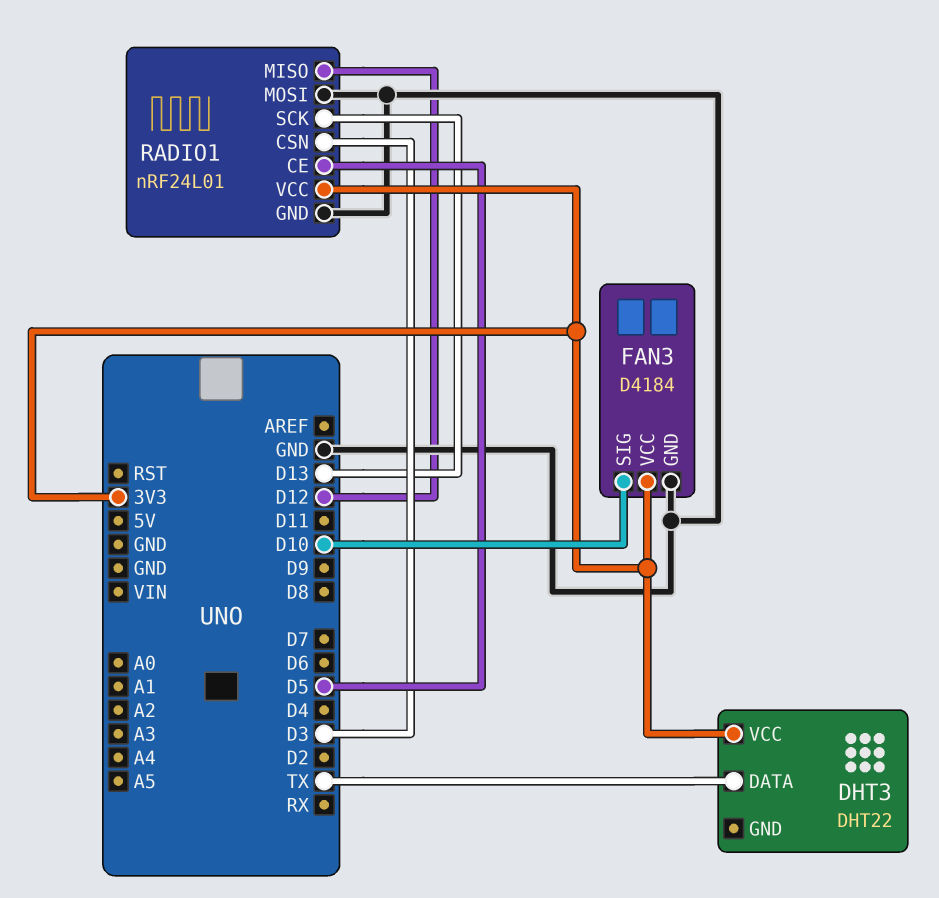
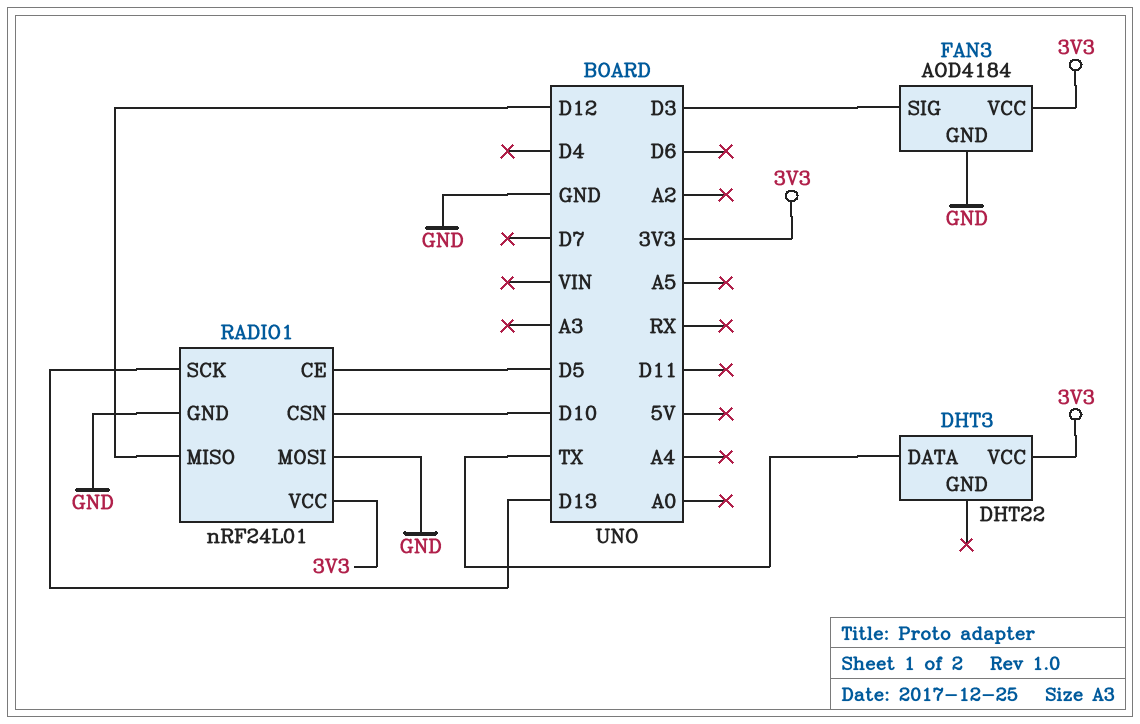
FAN3: D4184 -> AOD4184
FAN3 pin SIG: D10 -> D3
RADIO1 pin CSN: D3 -> D10

